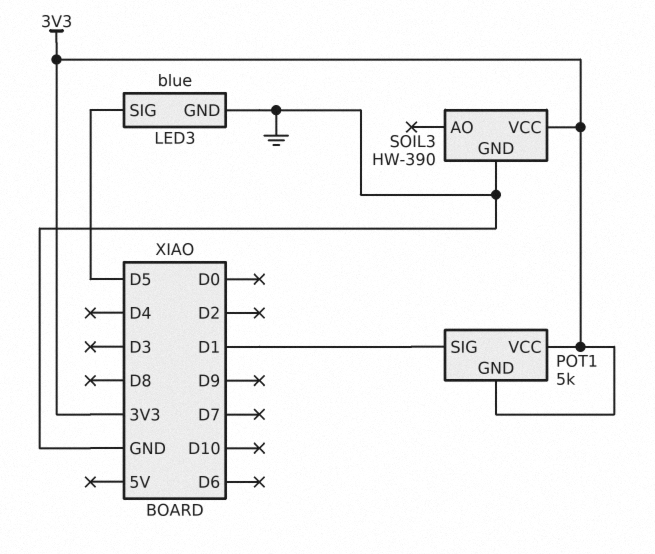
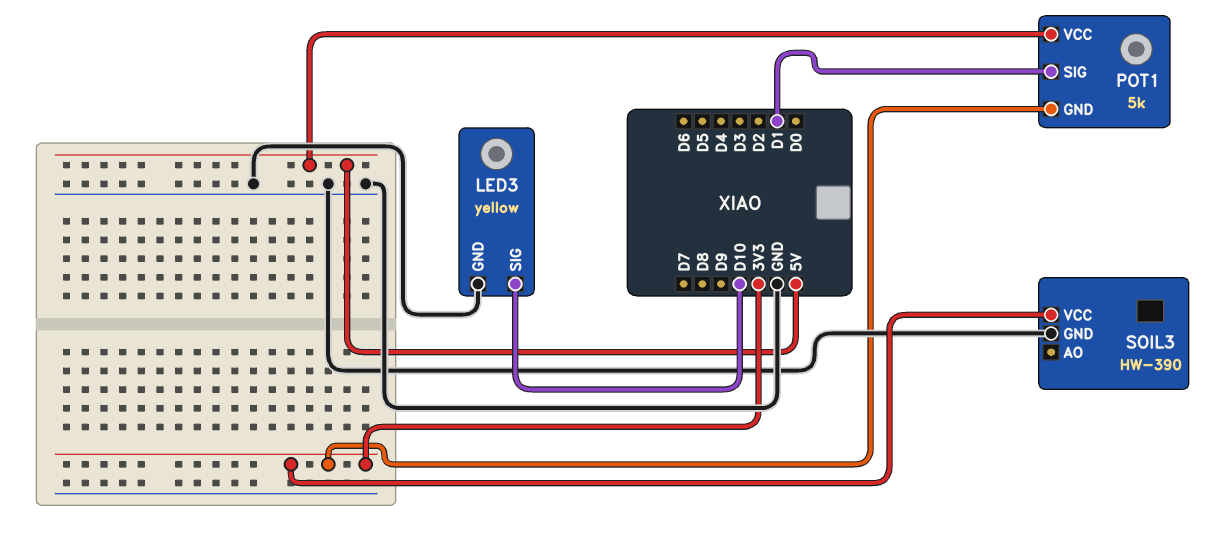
LED3: blue -> yellow
LED3 pin SIG: D5 -> D10
POT1 pin VCC: 3V3 -> 5V

